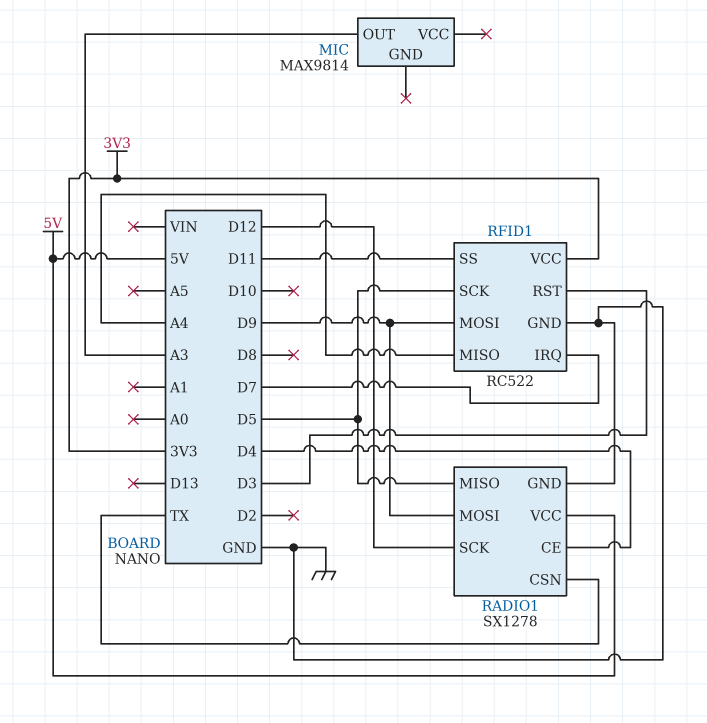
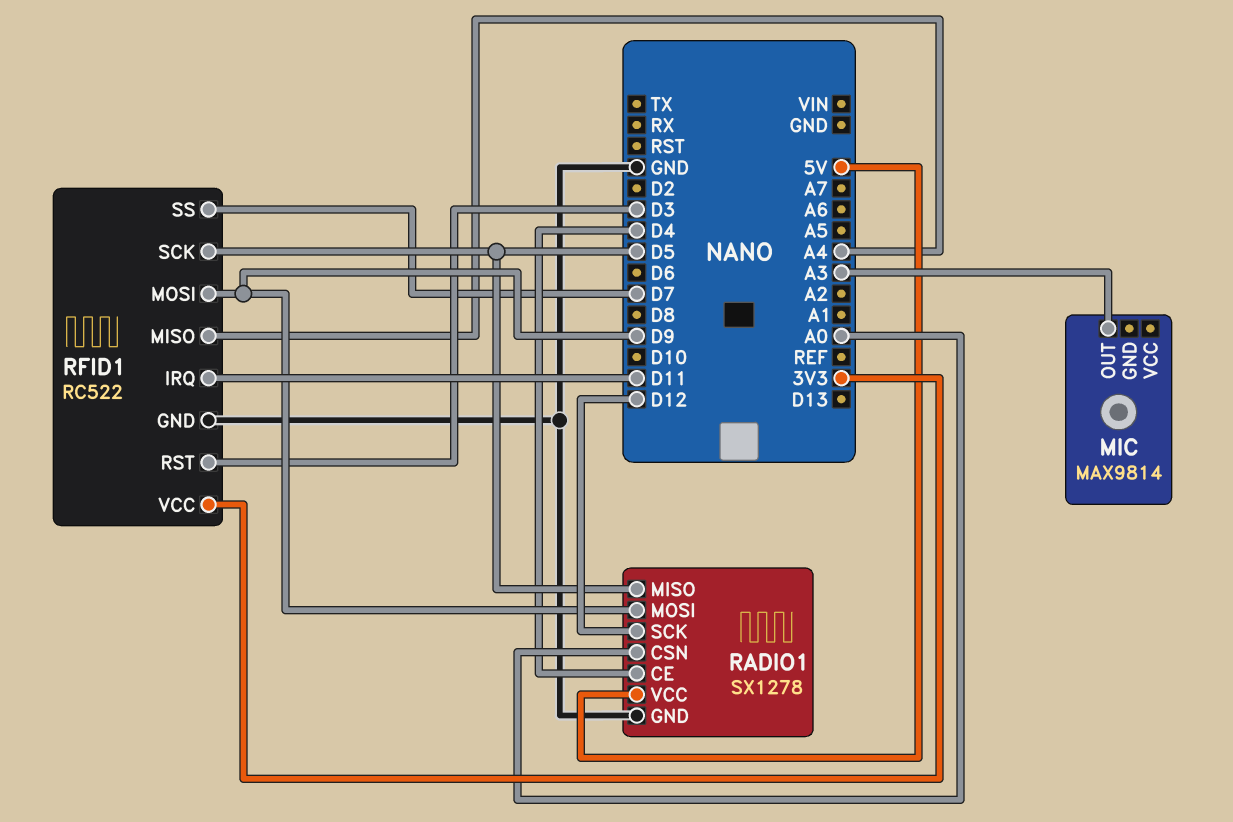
RADIO1 pin CSN: TX -> A0
RFID1 pin IRQ: D7 -> D11
RFID1 pin SS: D11 -> D7

